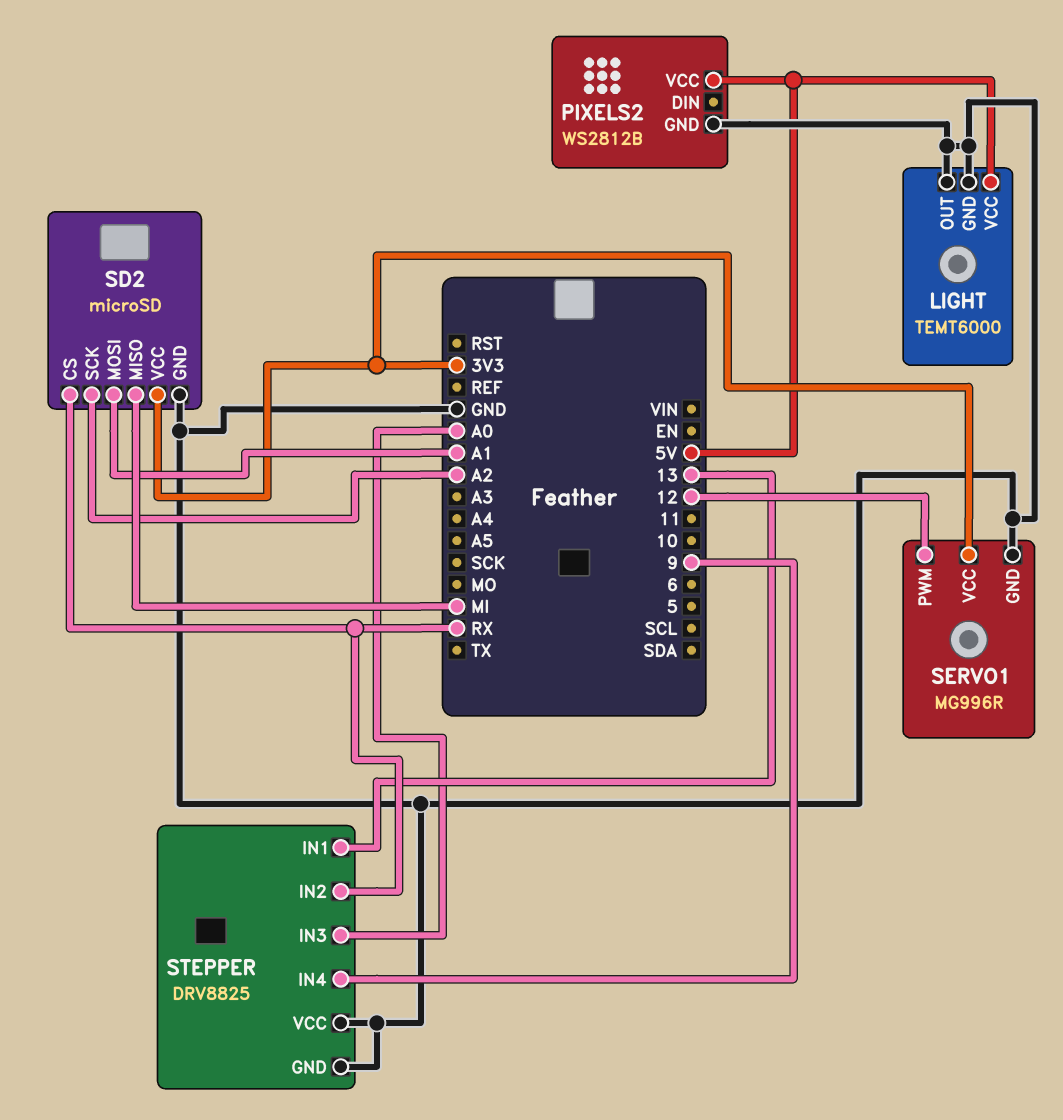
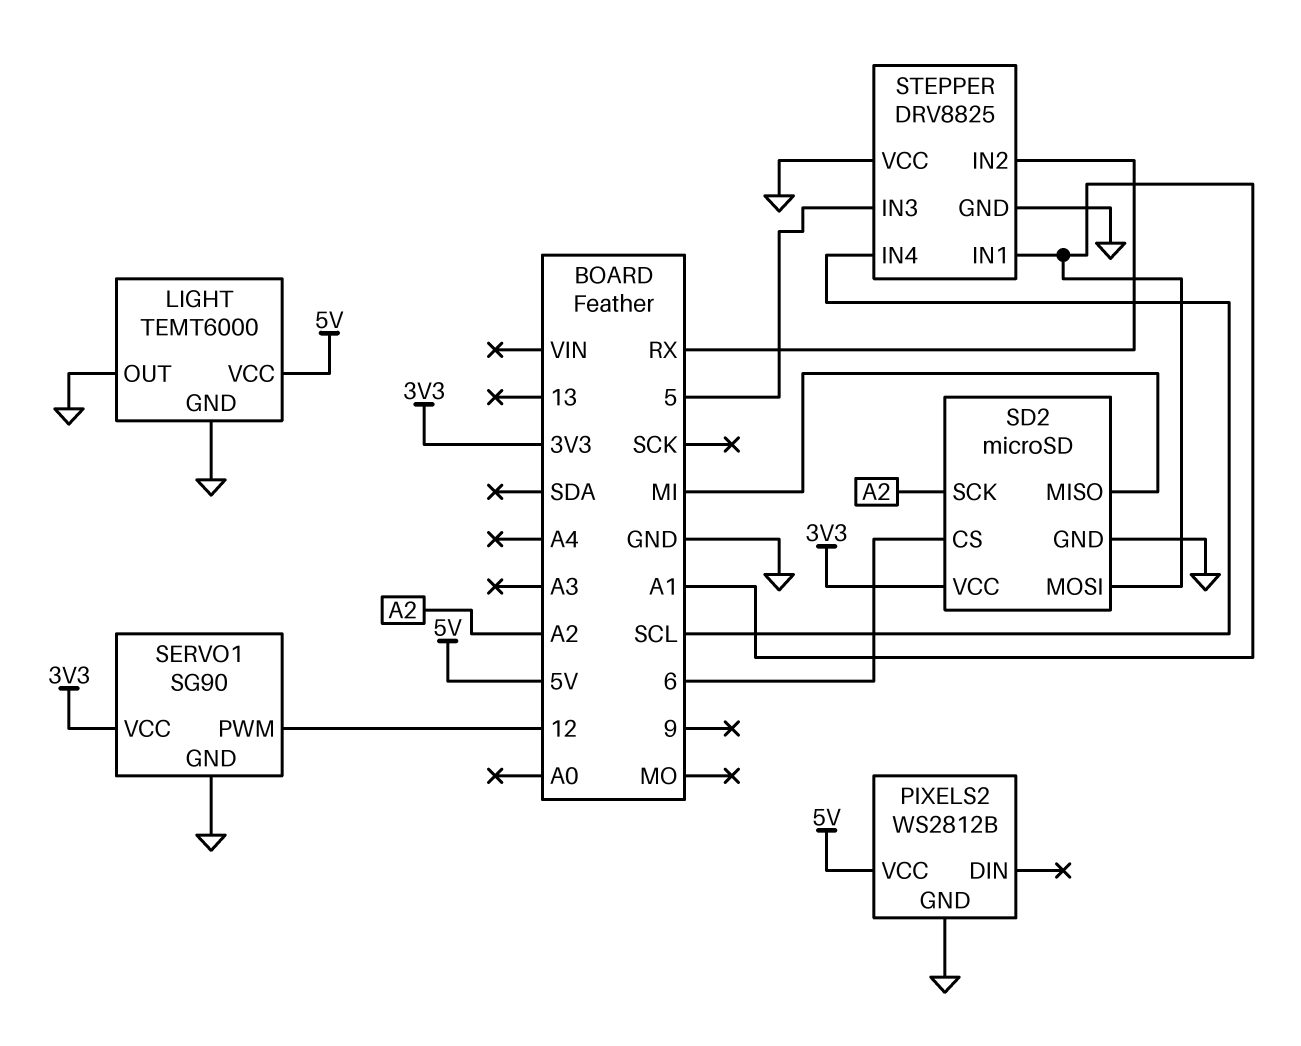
SD2 pin CS: RX -> 6
SERVO1: MG996R -> SG90
STEPPER pin IN1: 13 -> A1
STEPPER pin IN3: A0 -> 5
STEPPER pin IN4: 9 -> SCL

